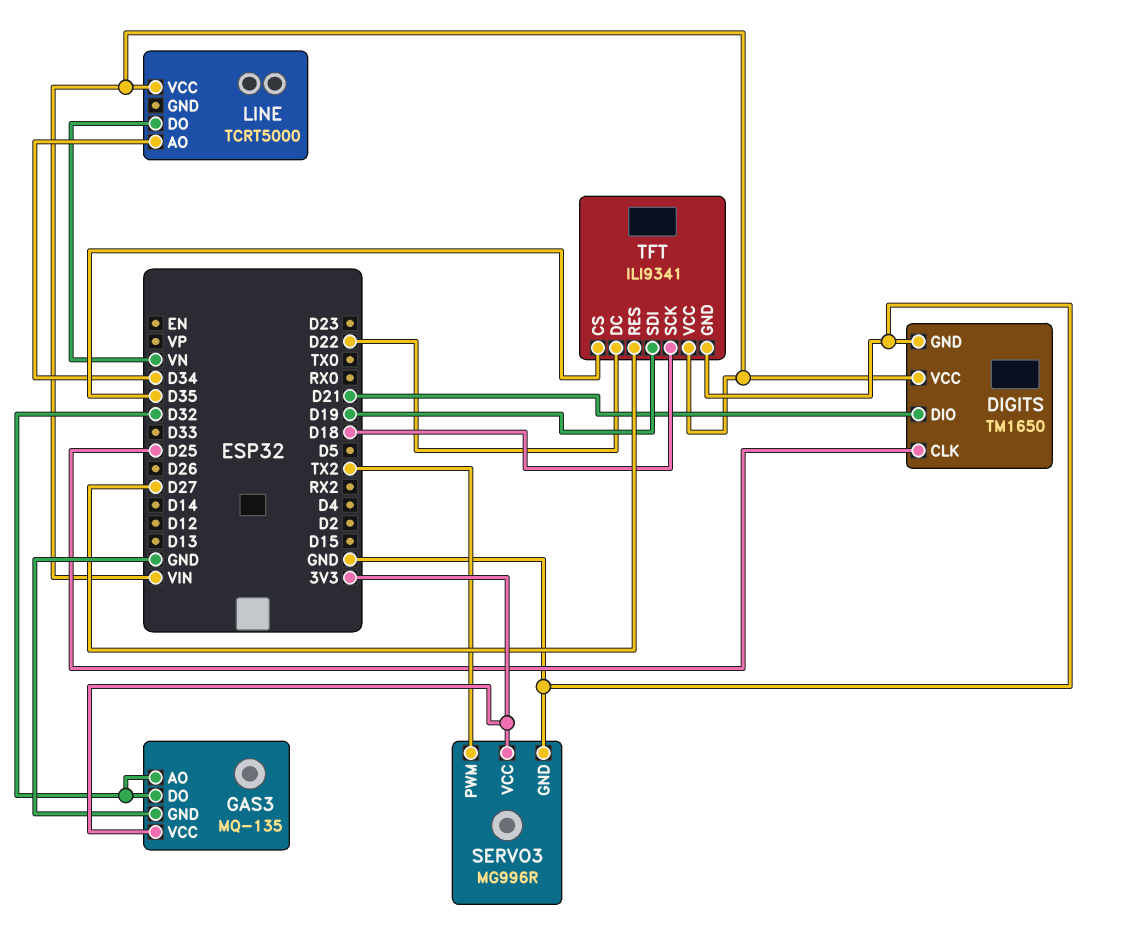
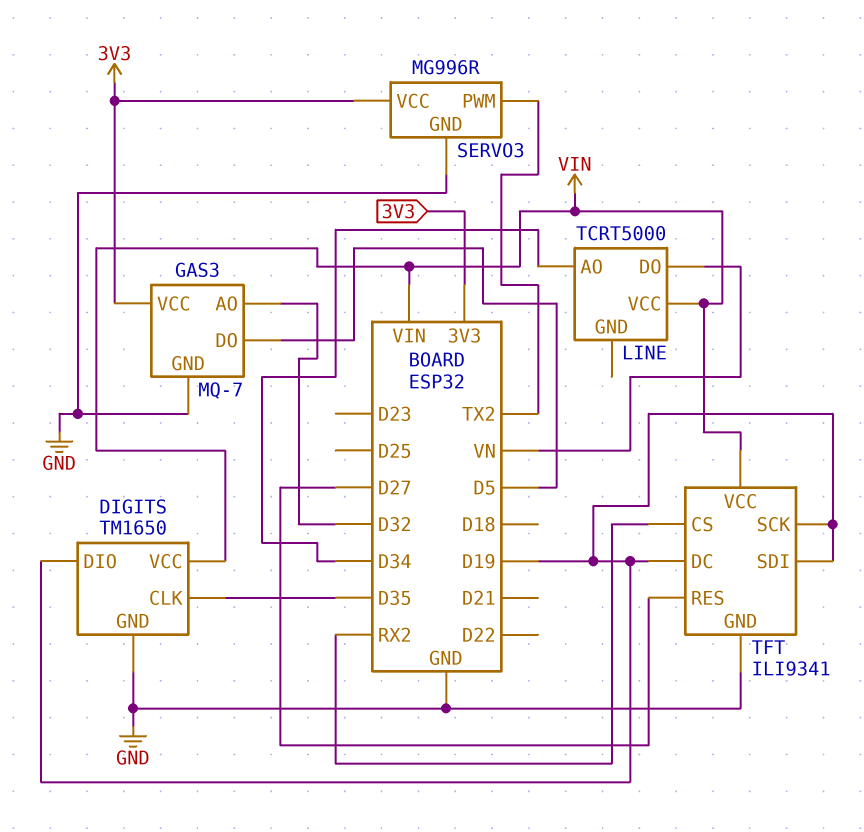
DIGITS pin CLK: D25 -> D35
DIGITS pin DIO: D21 -> D19
GAS3: MQ-135 -> MQ-7
GAS3 pin DO: D32 -> D5
TFT pin CS: D35 -> RX2
TFT pin DC: D22 -> D19
TFT pin SCK: D18 -> D19

